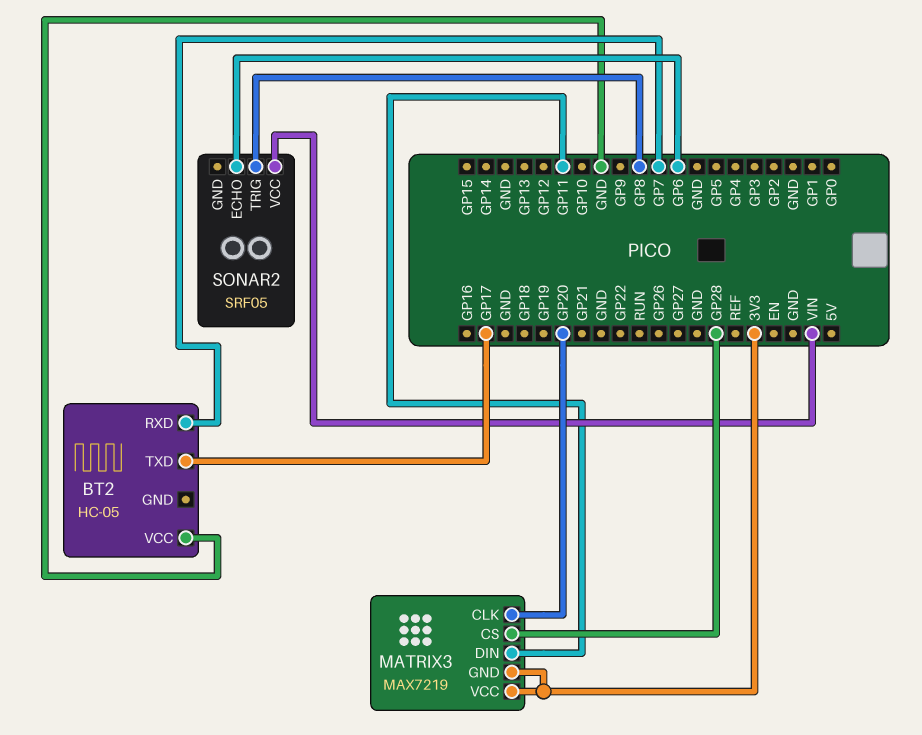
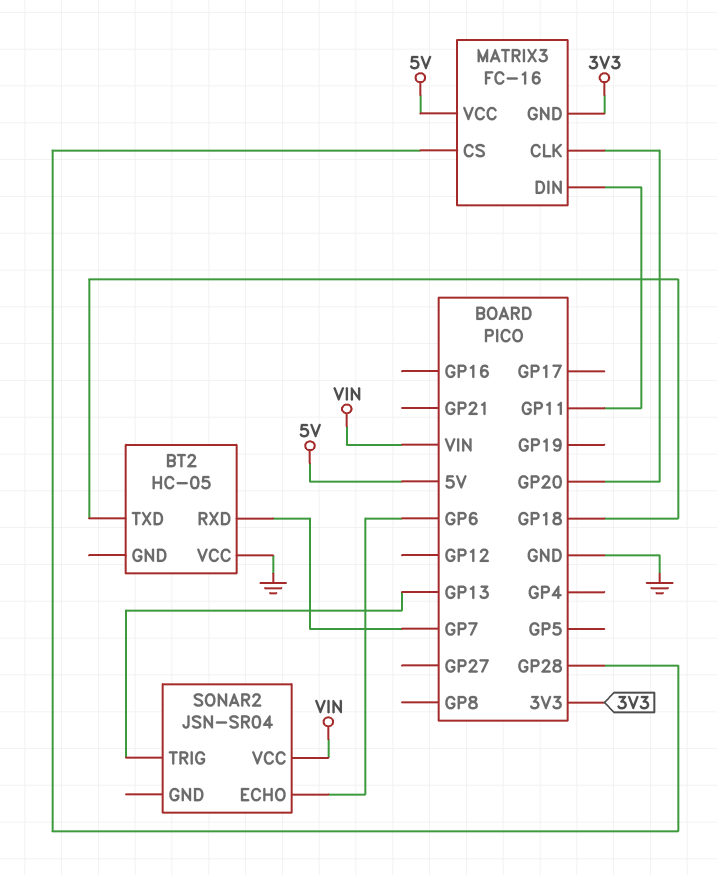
BT2 pin TXD: GP17 -> GP18
MATRIX3: MAX7219 -> FC-16
MATRIX3 pin VCC: 3V3 -> 5V
SONAR2: SRF05 -> JSN-SR04
SONAR2 pin TRIG: GP8 -> GP13

